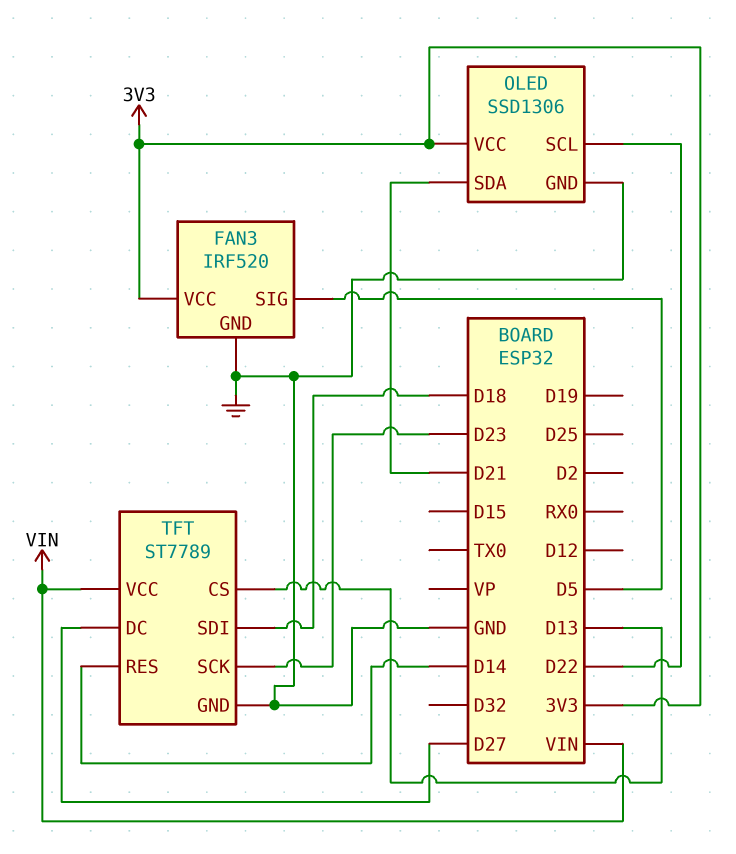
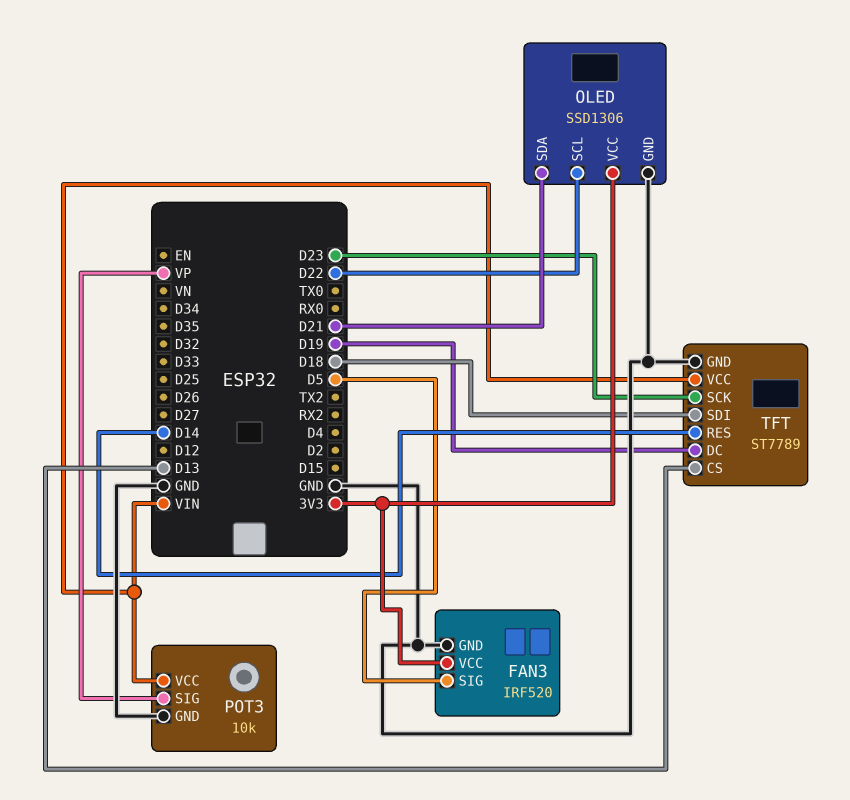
POT3: none -> 10k
POT3 pin GND: none -> GND
POT3 pin SIG: none -> VP
POT3 pin VCC: none -> VIN
TFT pin DC: D27 -> D19

